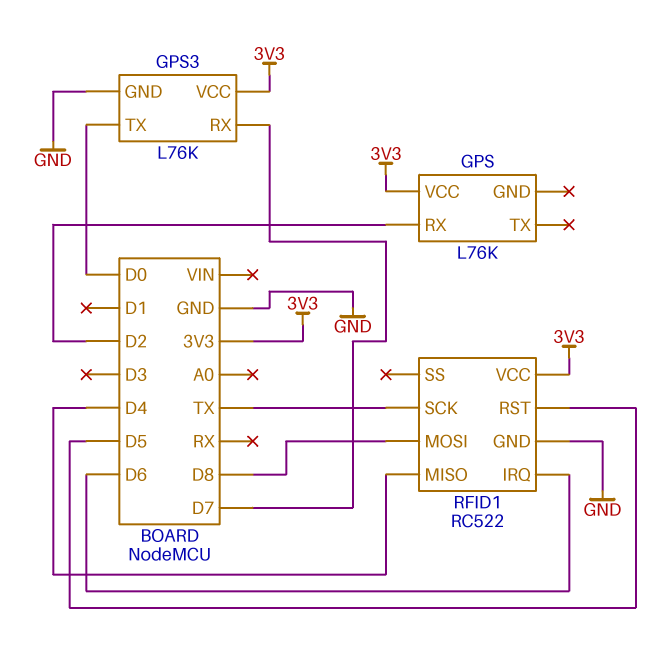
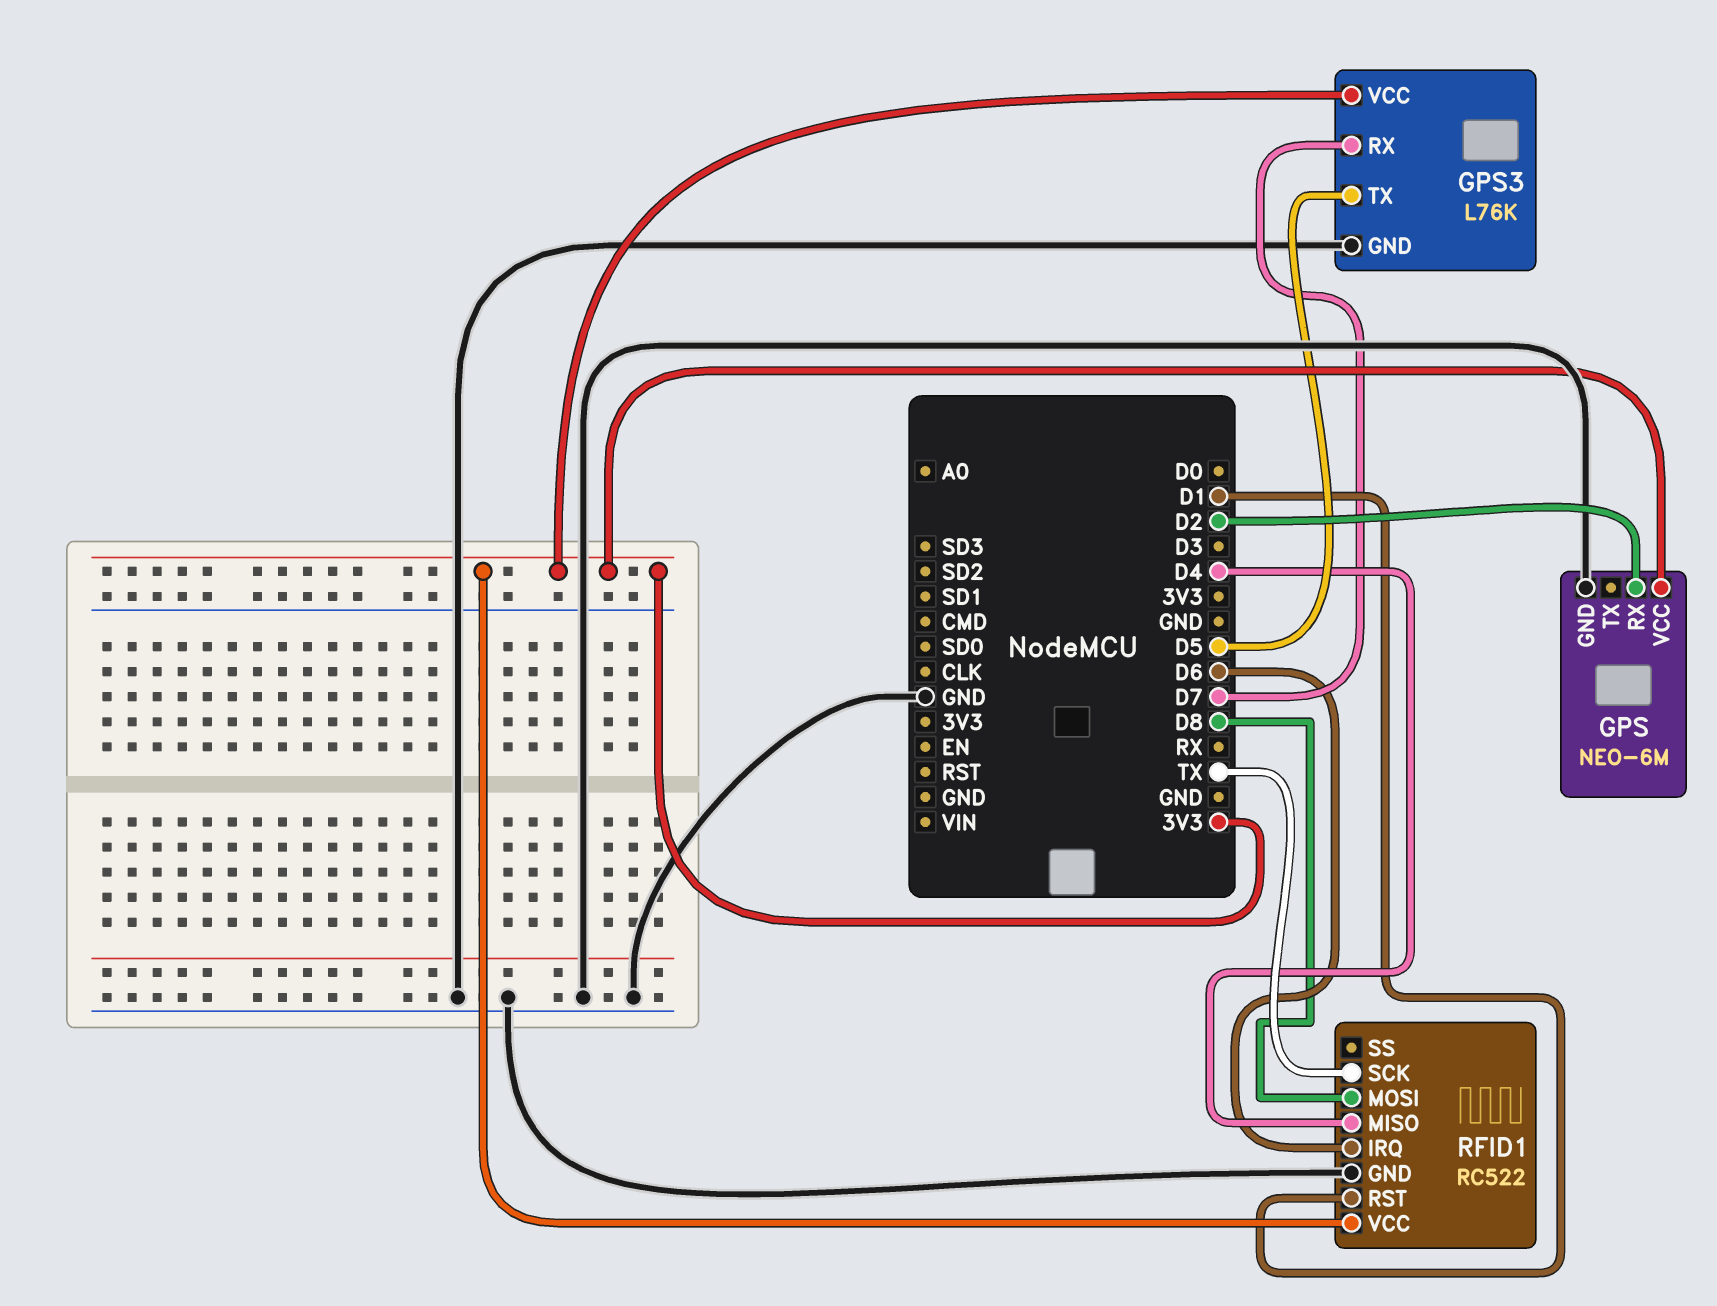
GPS: L76K -> NEO-6M
GPS pin GND: none -> GND
GPS3 pin TX: D0 -> D5
RFID1 pin RST: D5 -> D1

